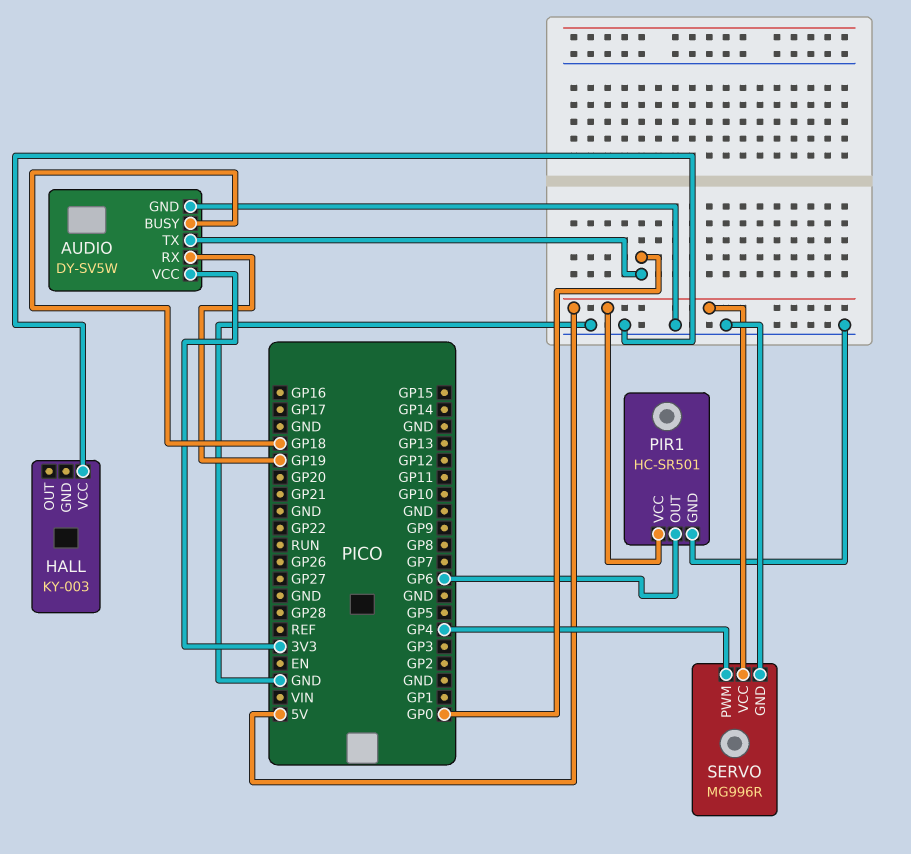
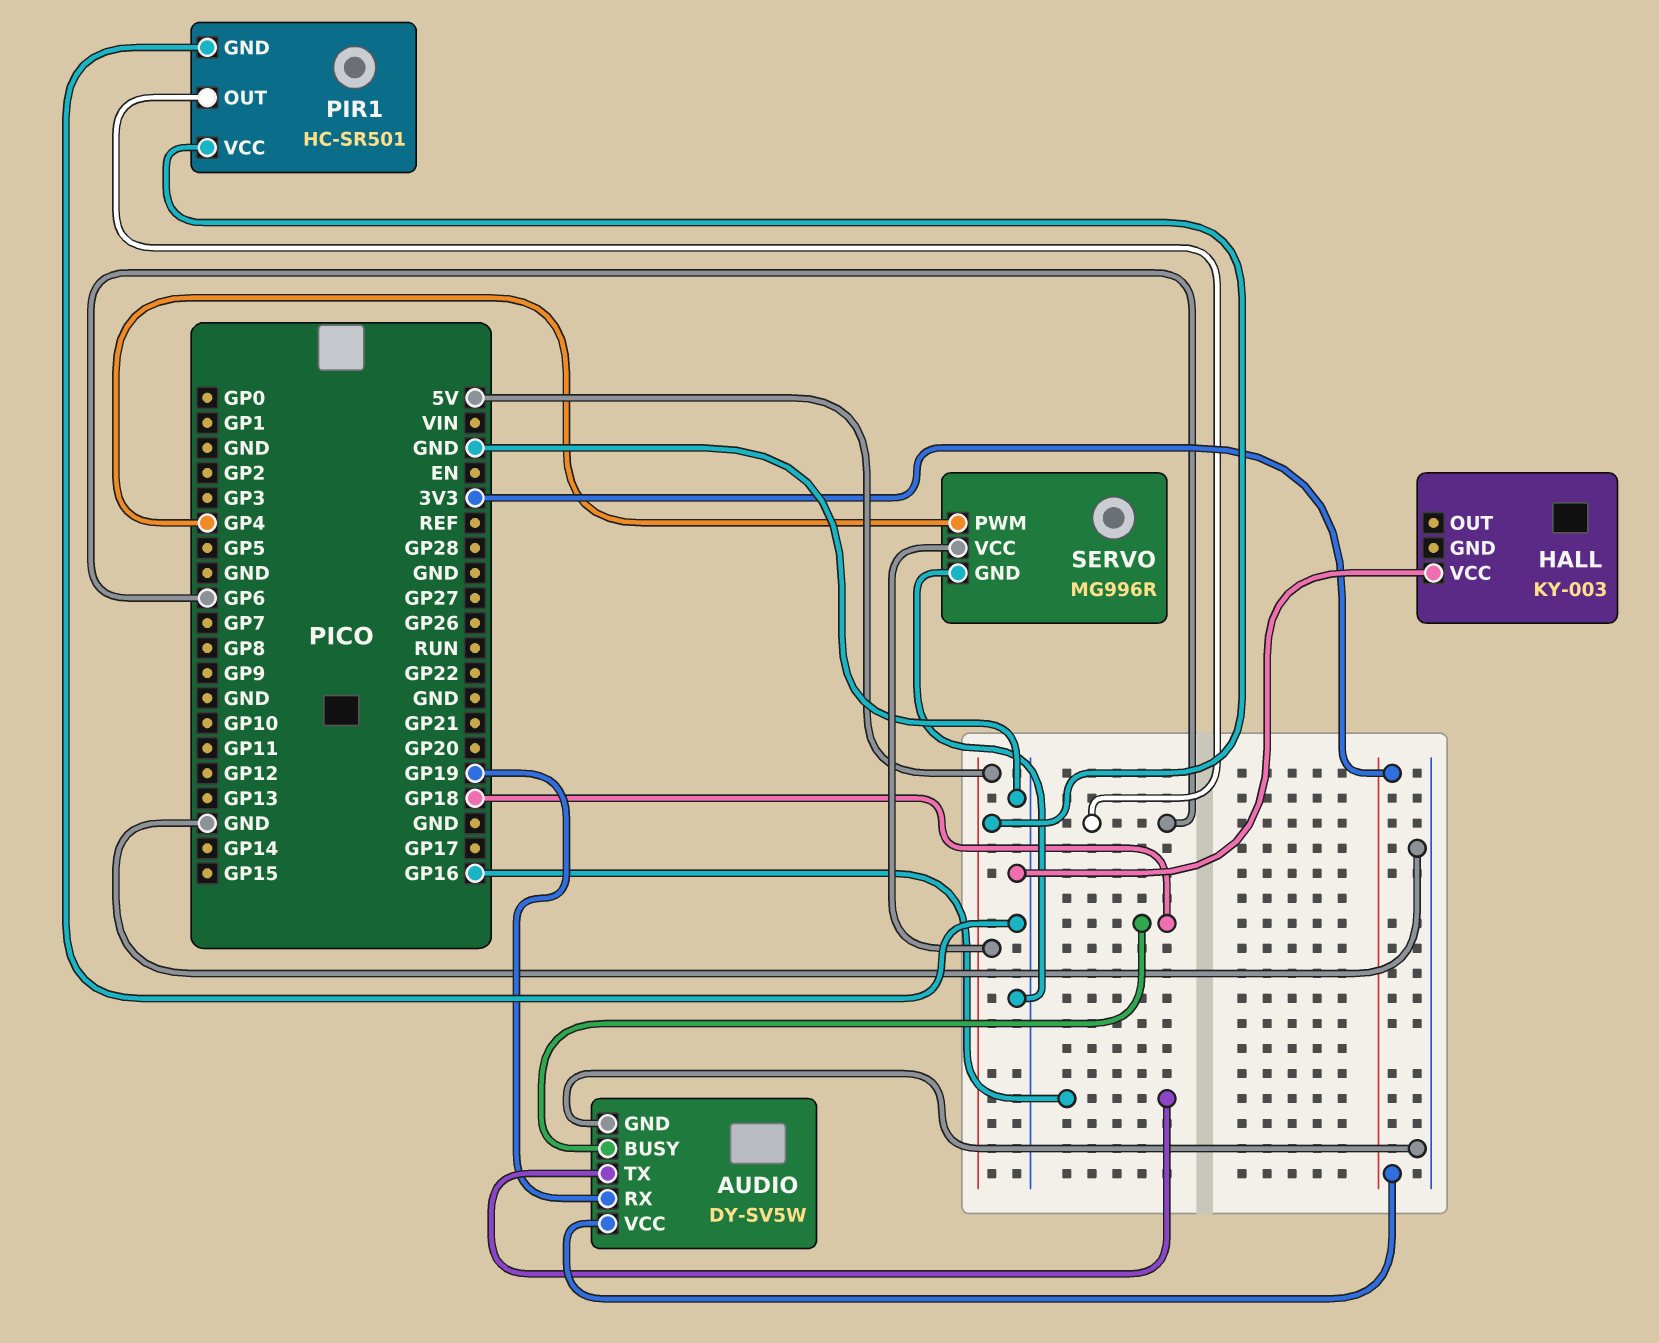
AUDIO pin TX: GP0 -> GP16

